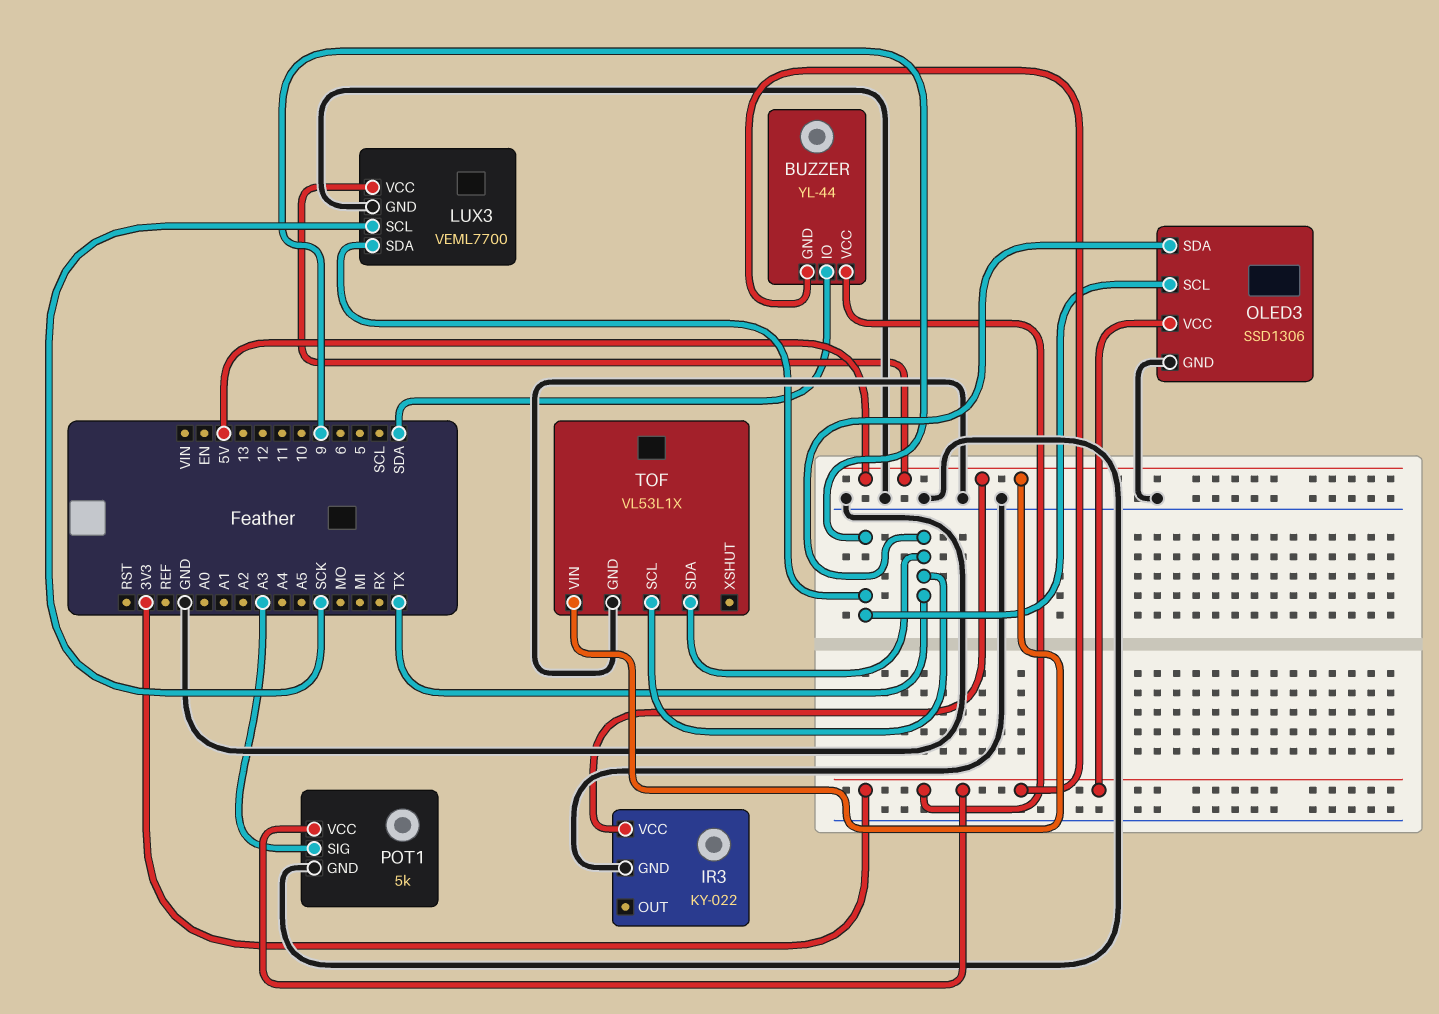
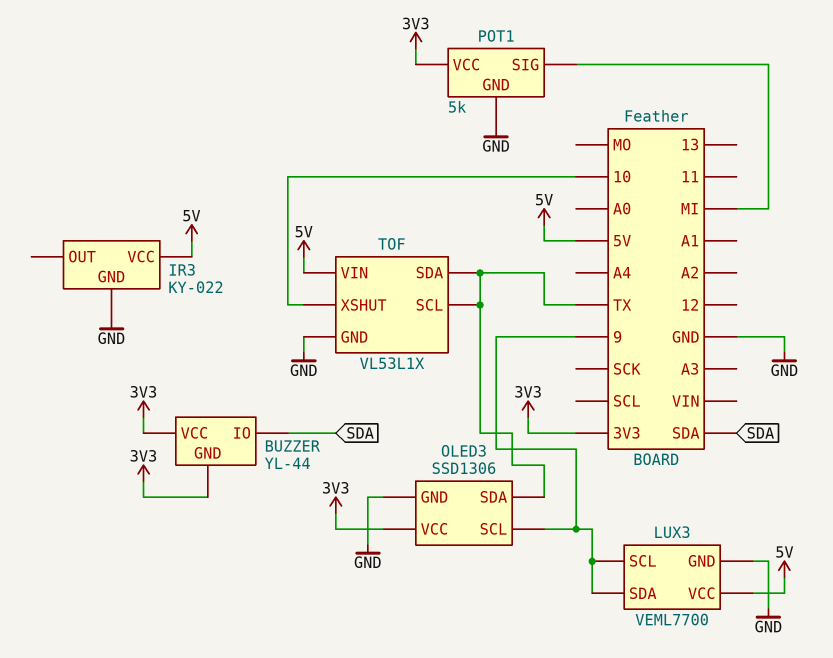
LUX3 pin SCL: SCK -> 9
POT1 pin SIG: A3 -> MI
TOF pin XSHUT: none -> 10

